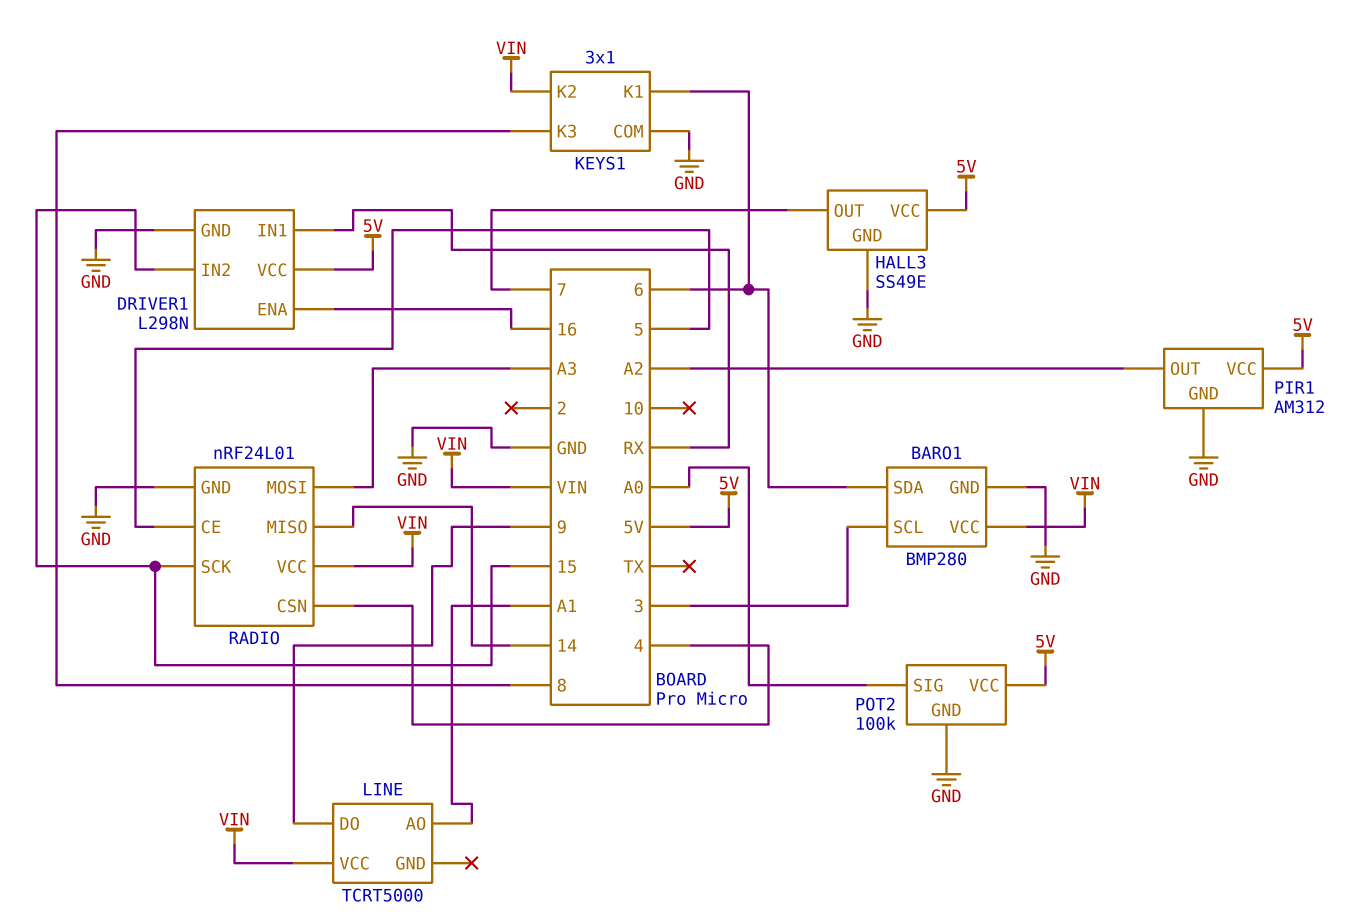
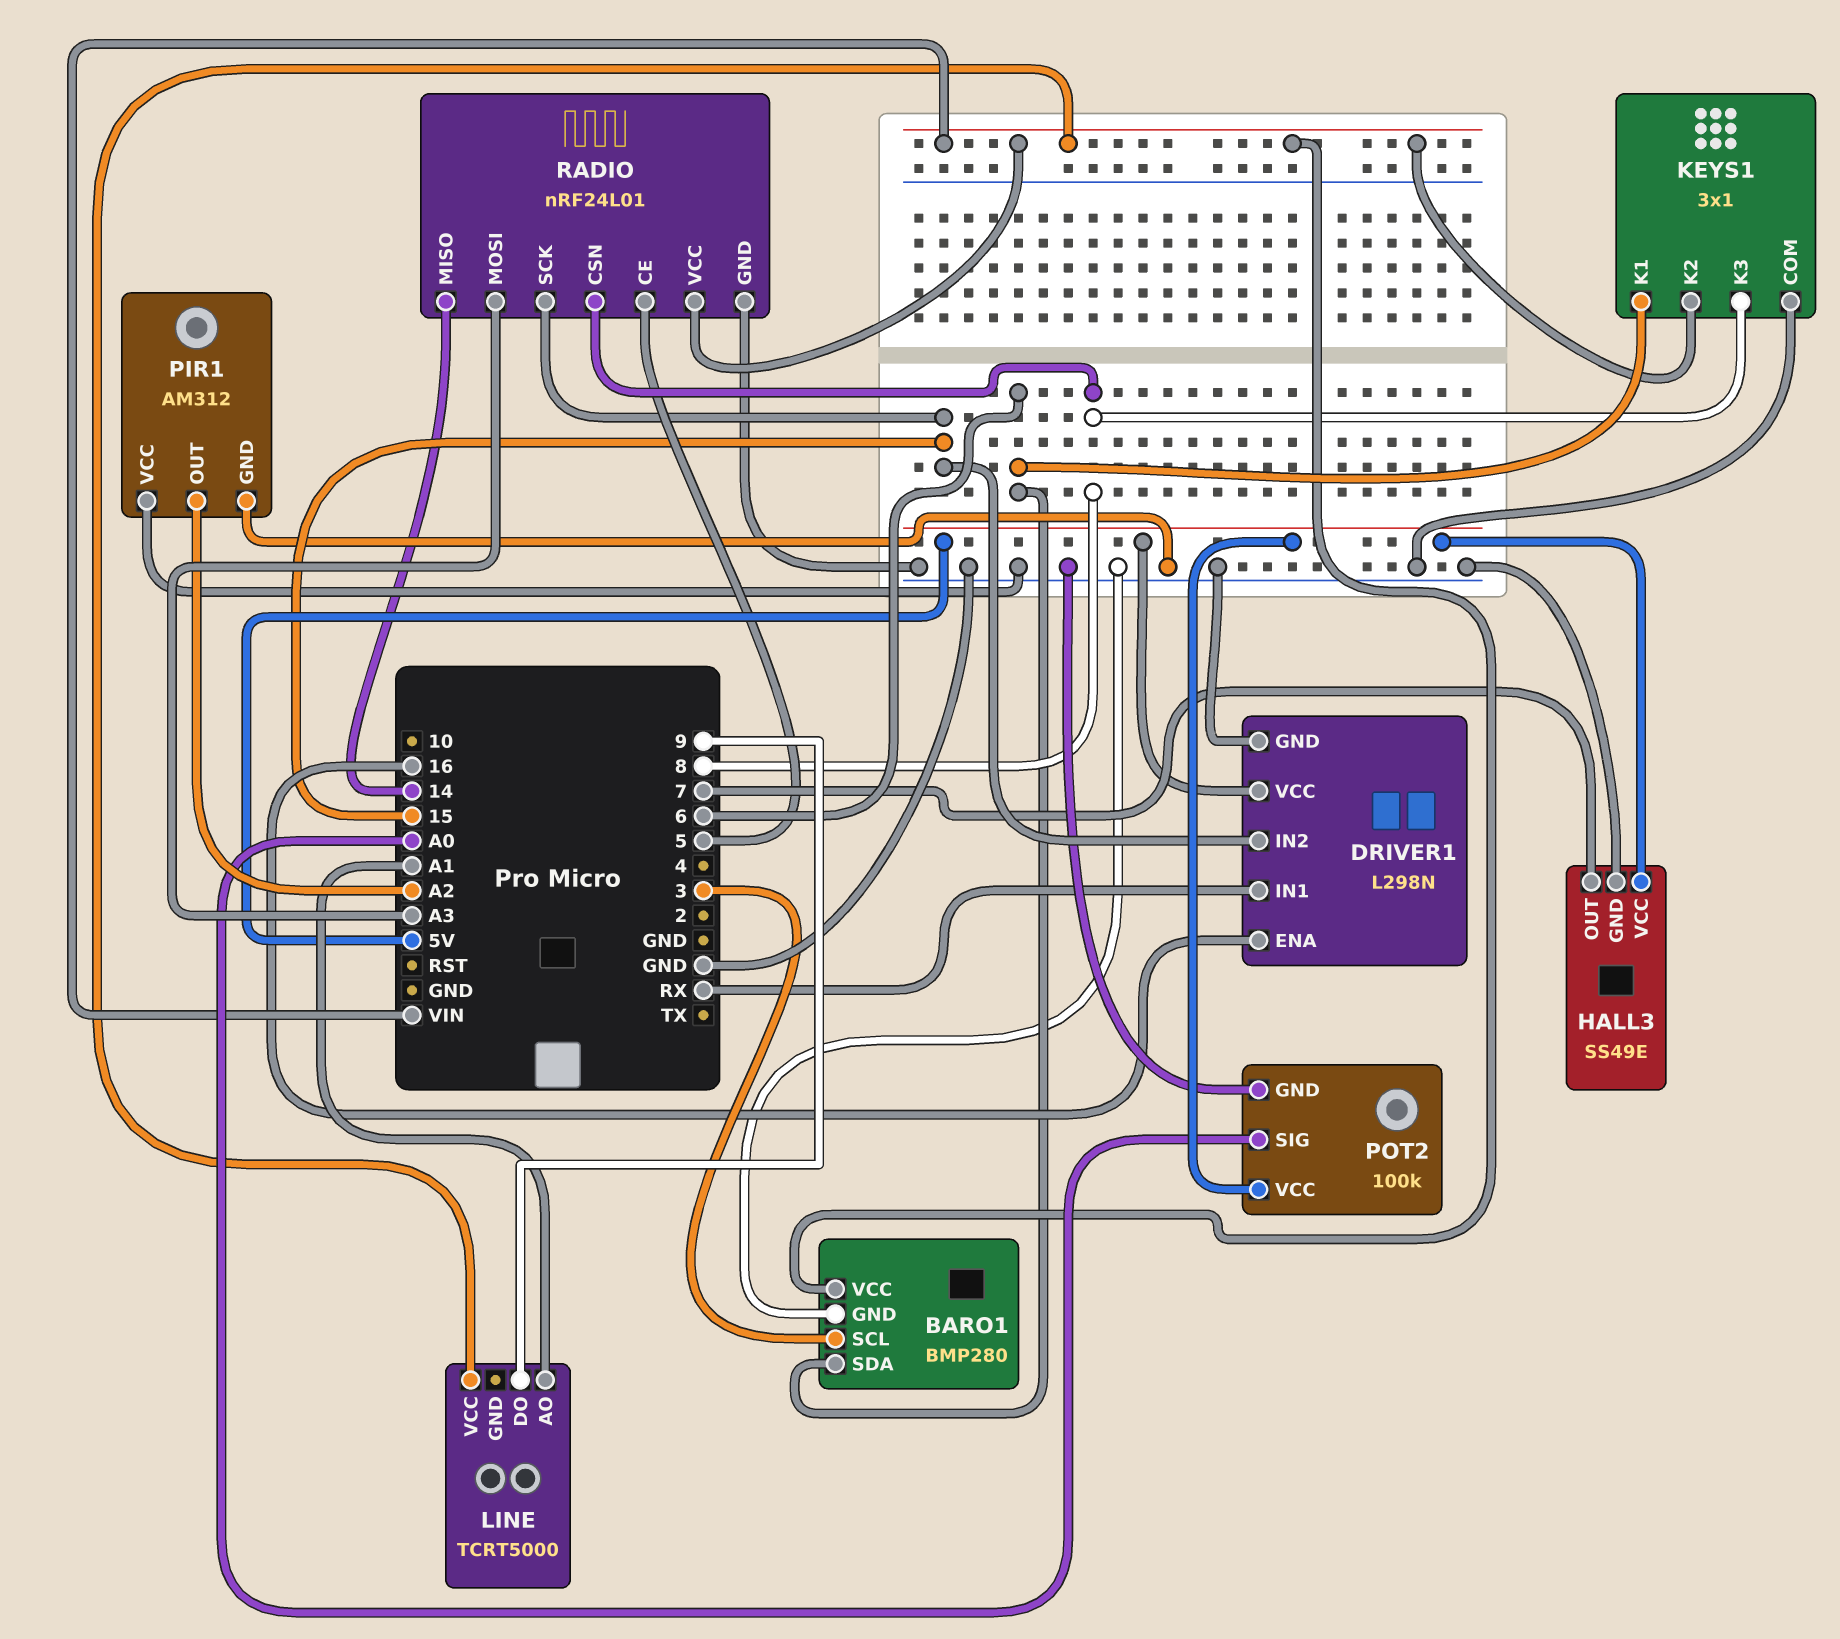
PIR1 pin VCC: 5V -> GND
RADIO pin CSN: 4 -> 8

